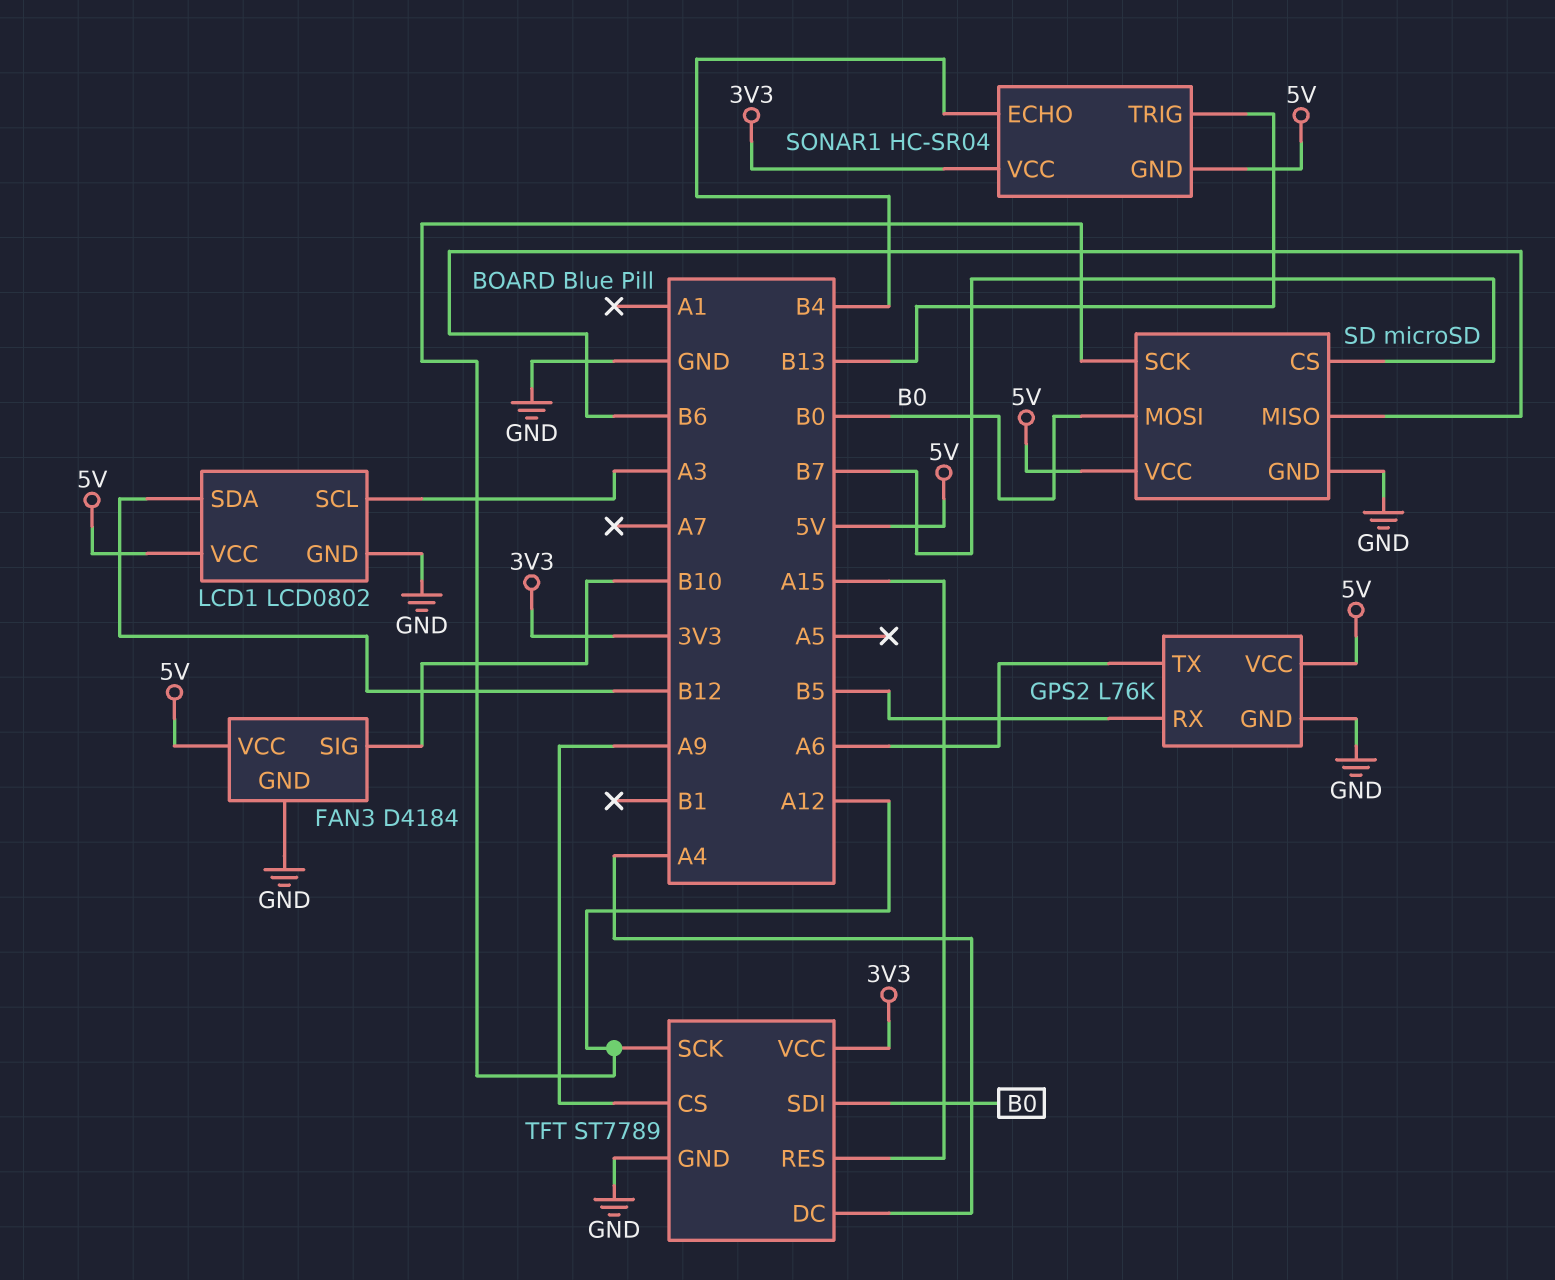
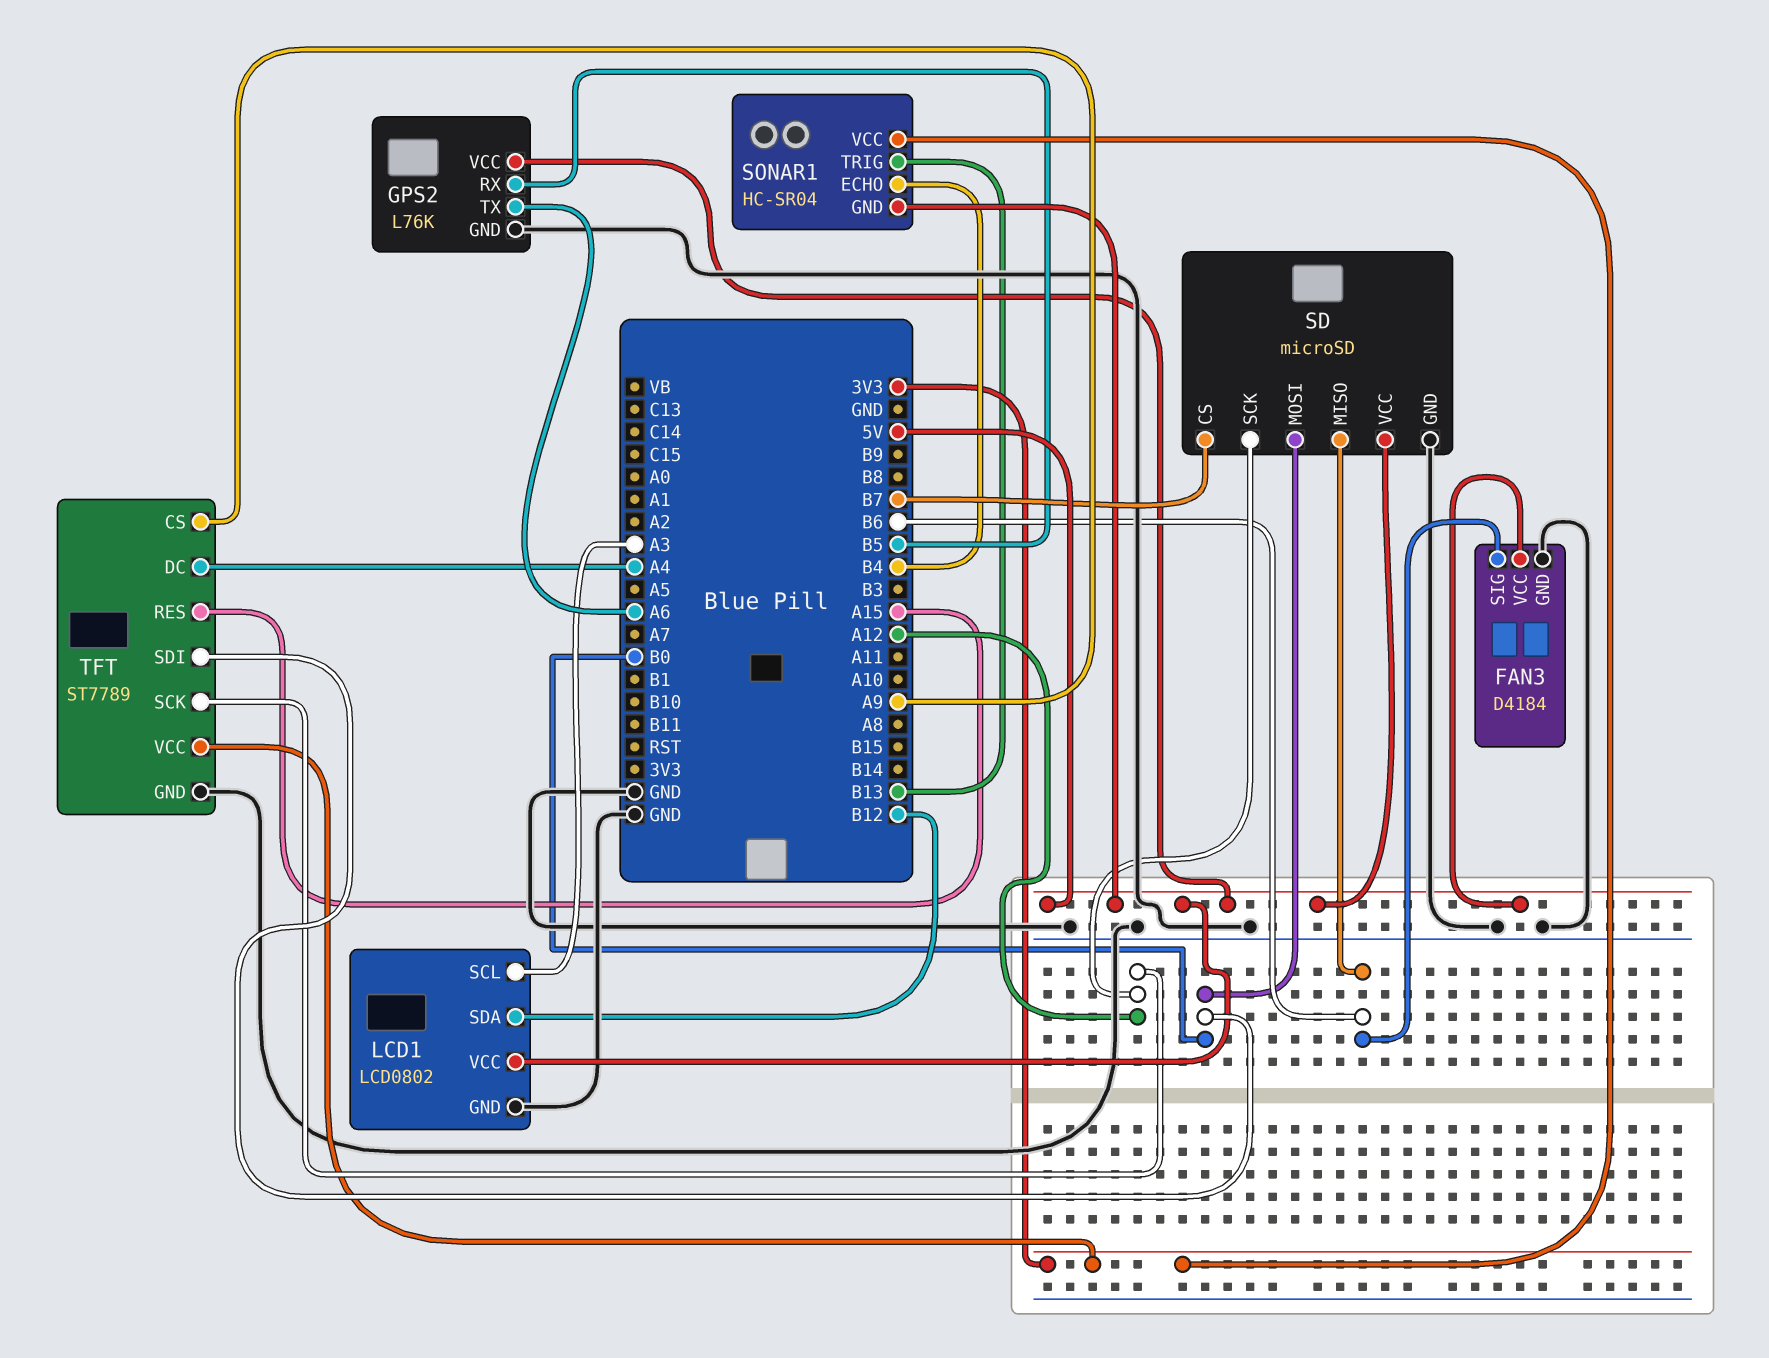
FAN3 pin SIG: B10 -> B6

